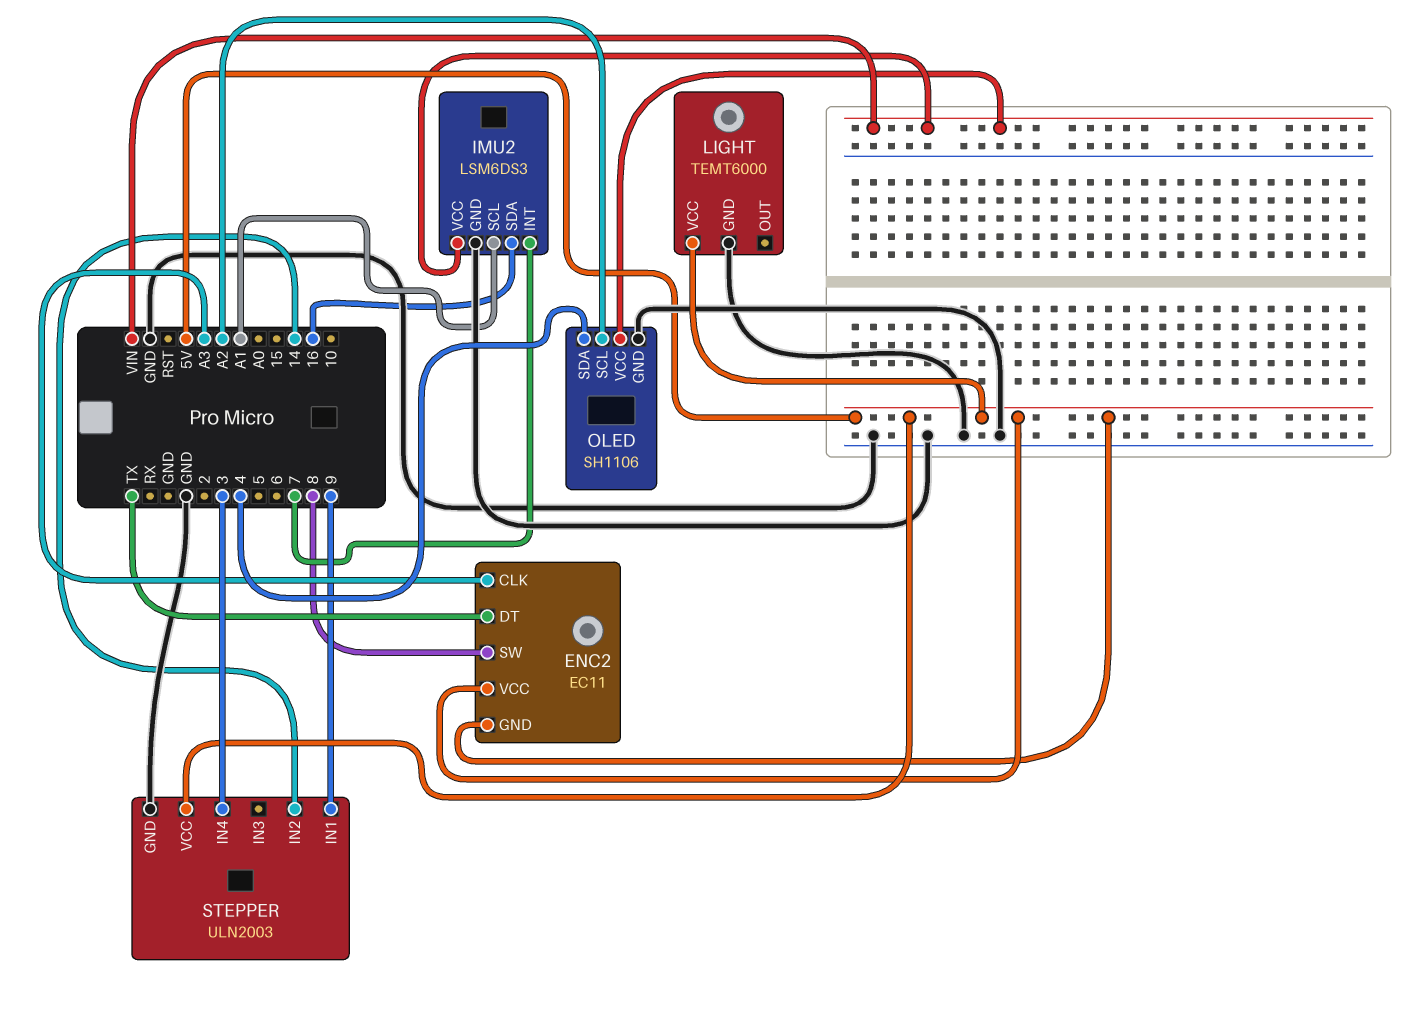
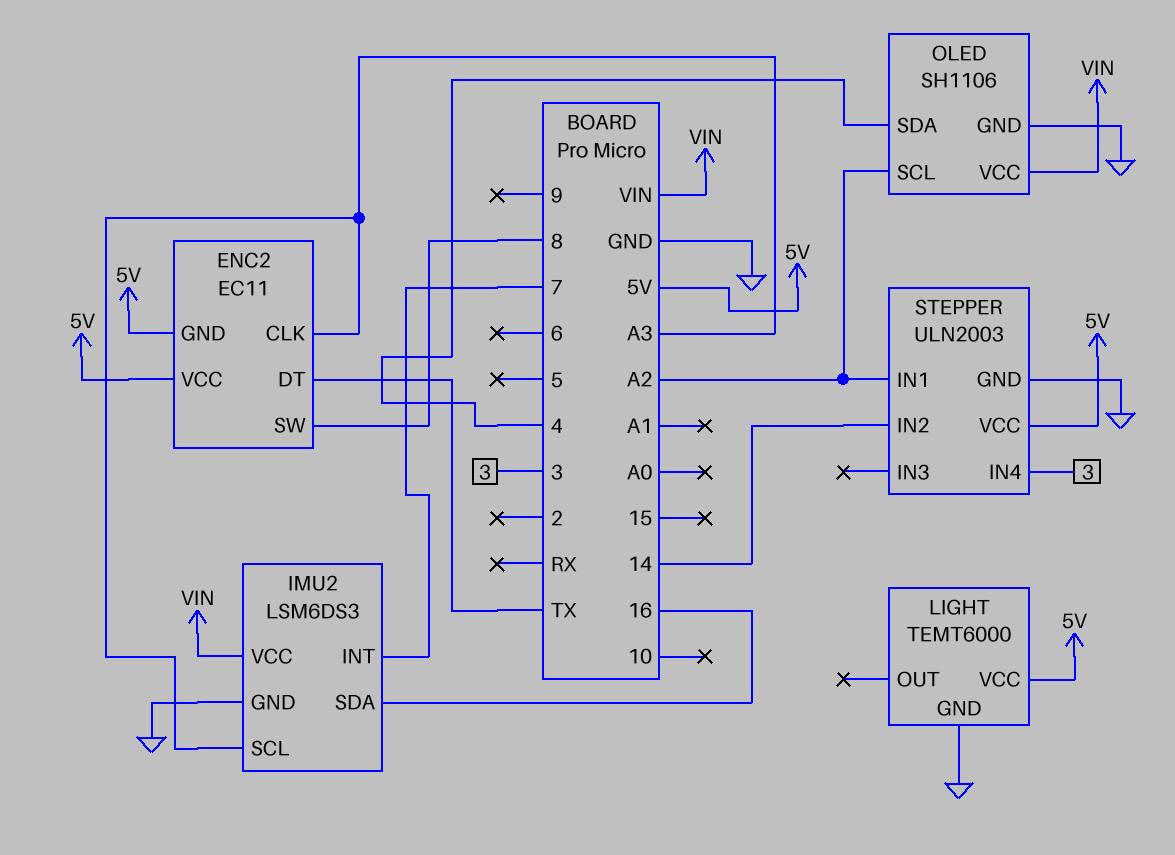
IMU2 pin SCL: A1 -> A3
STEPPER pin IN1: 9 -> A2

